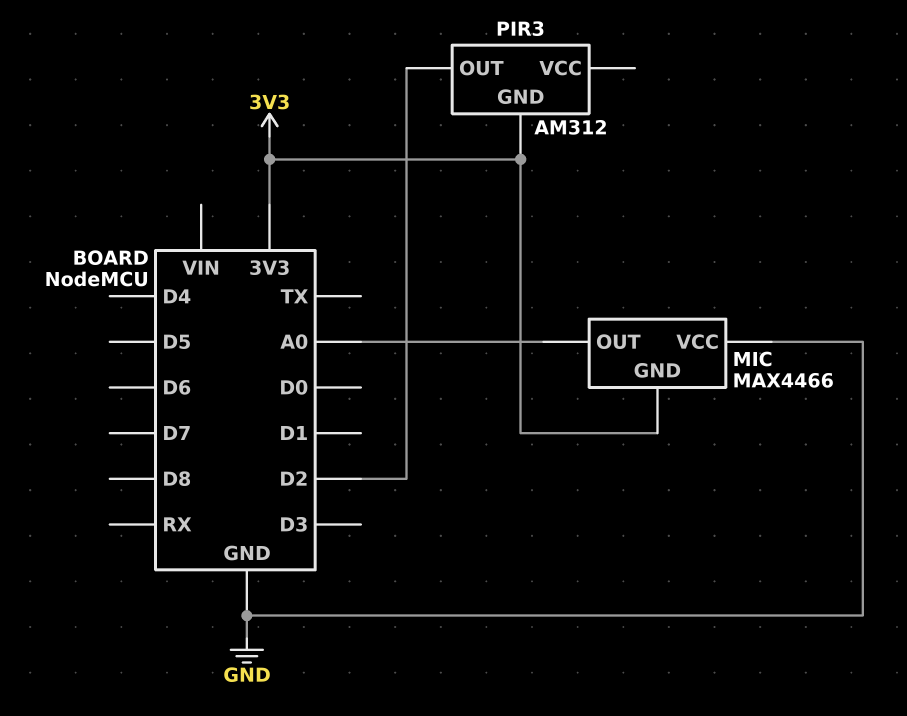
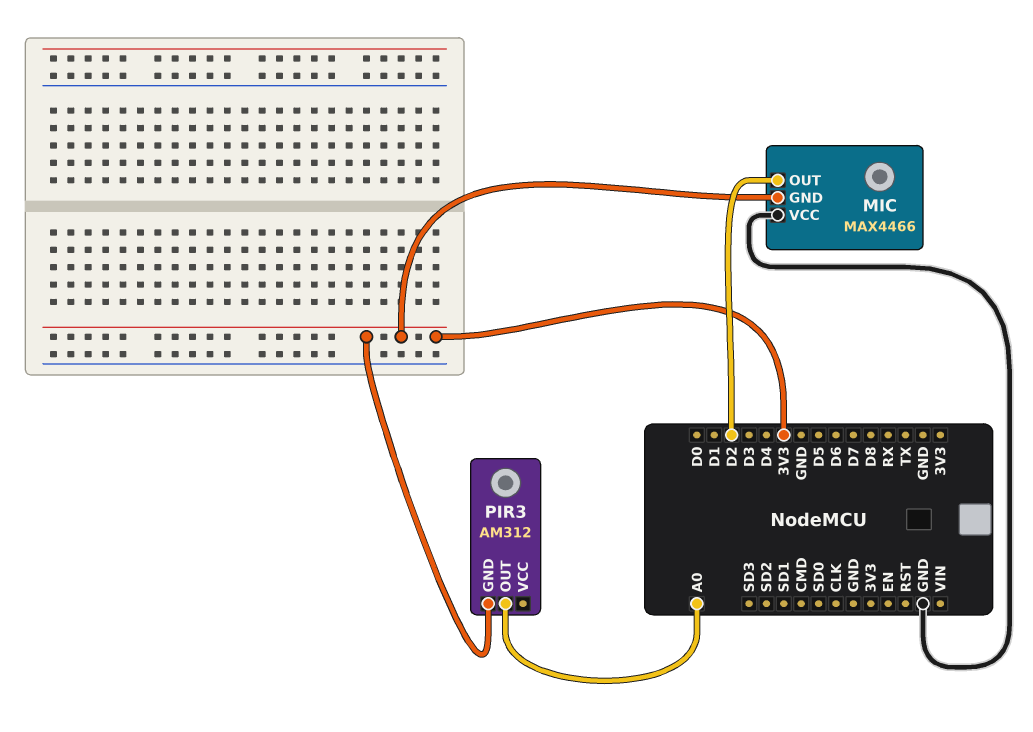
MIC pin OUT: A0 -> D2
PIR3 pin OUT: D2 -> A0

